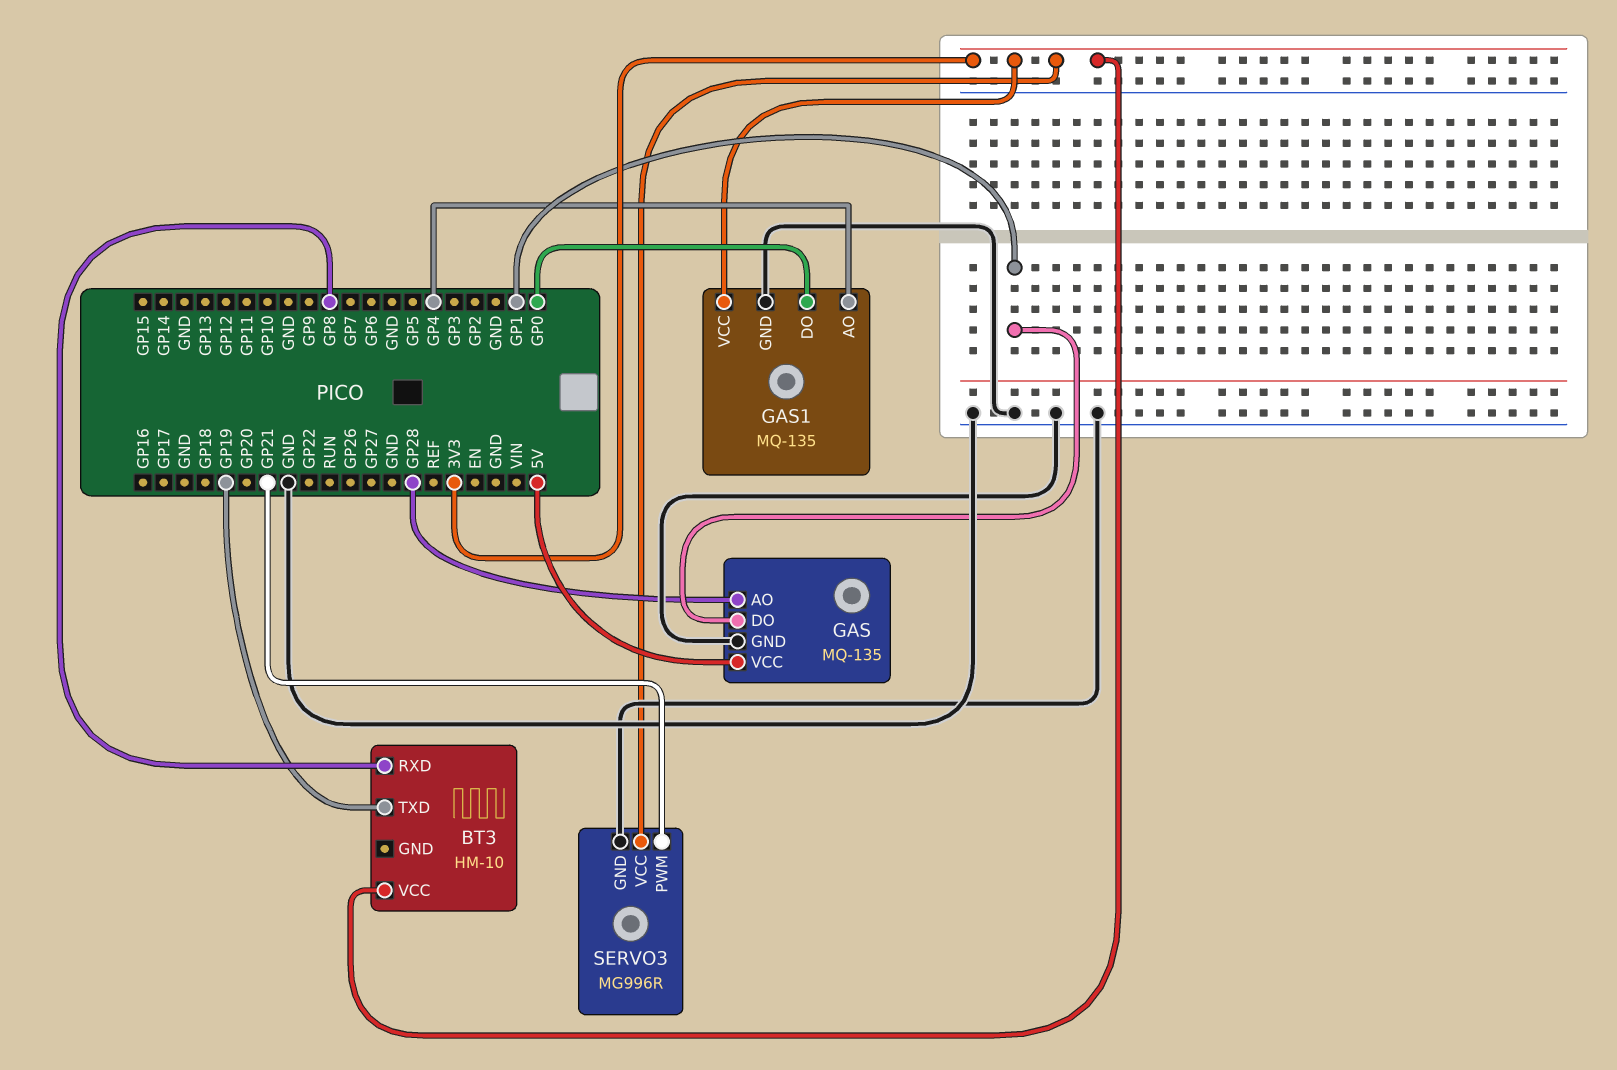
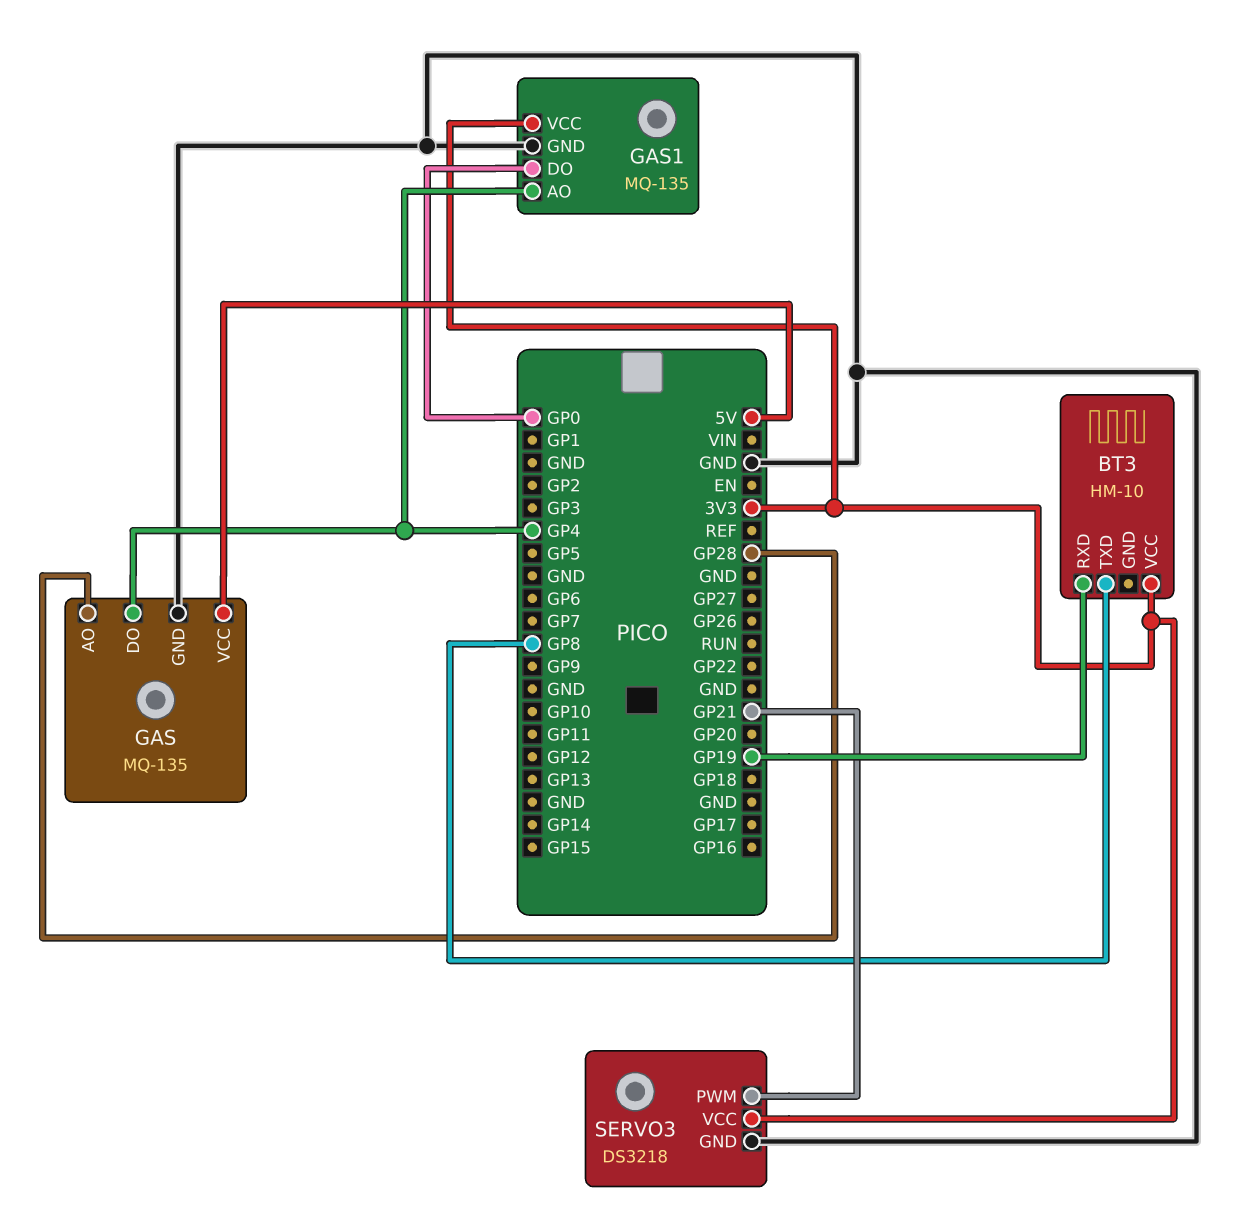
BT3 pin RXD: GP8 -> GP19
BT3 pin TXD: GP19 -> GP8
GAS pin DO: GP1 -> GP4
SERVO3: MG996R -> DS3218

